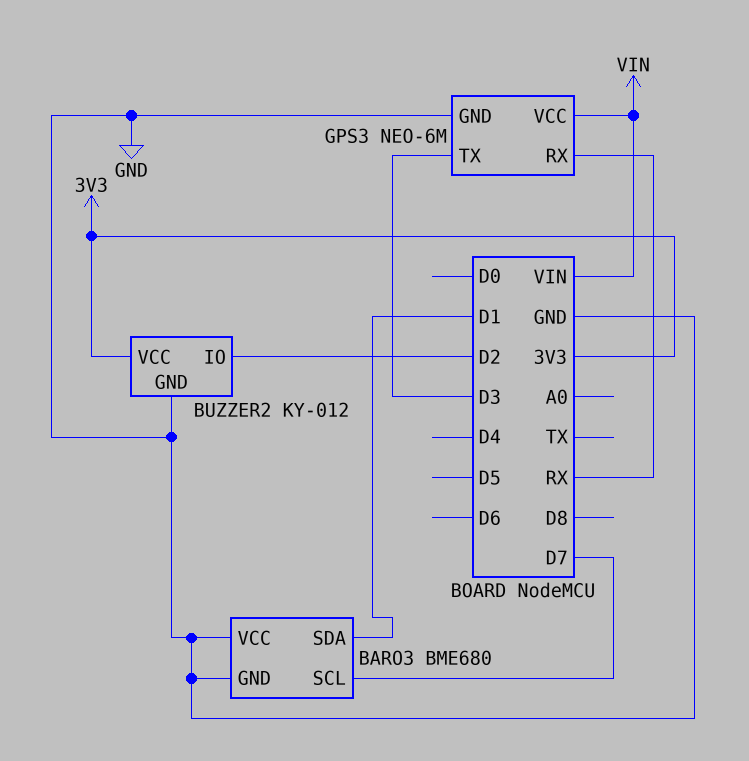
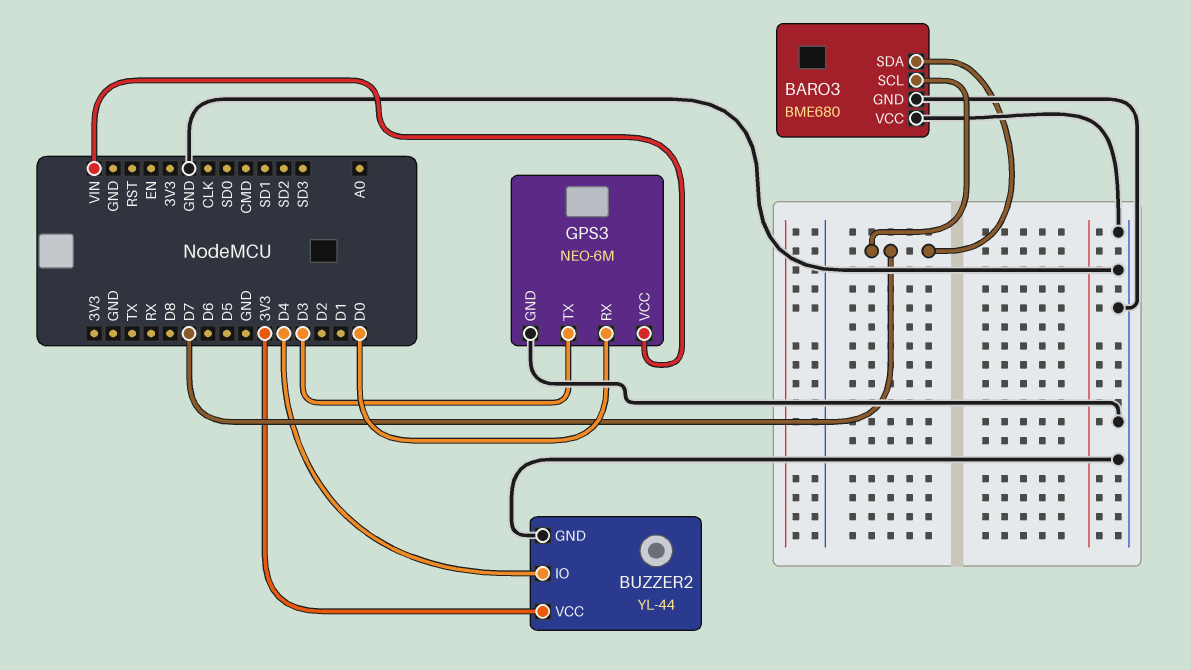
BARO3 pin SDA: D1 -> D7
BUZZER2: KY-012 -> YL-44
BUZZER2 pin IO: D2 -> D4
GPS3 pin RX: RX -> D0

